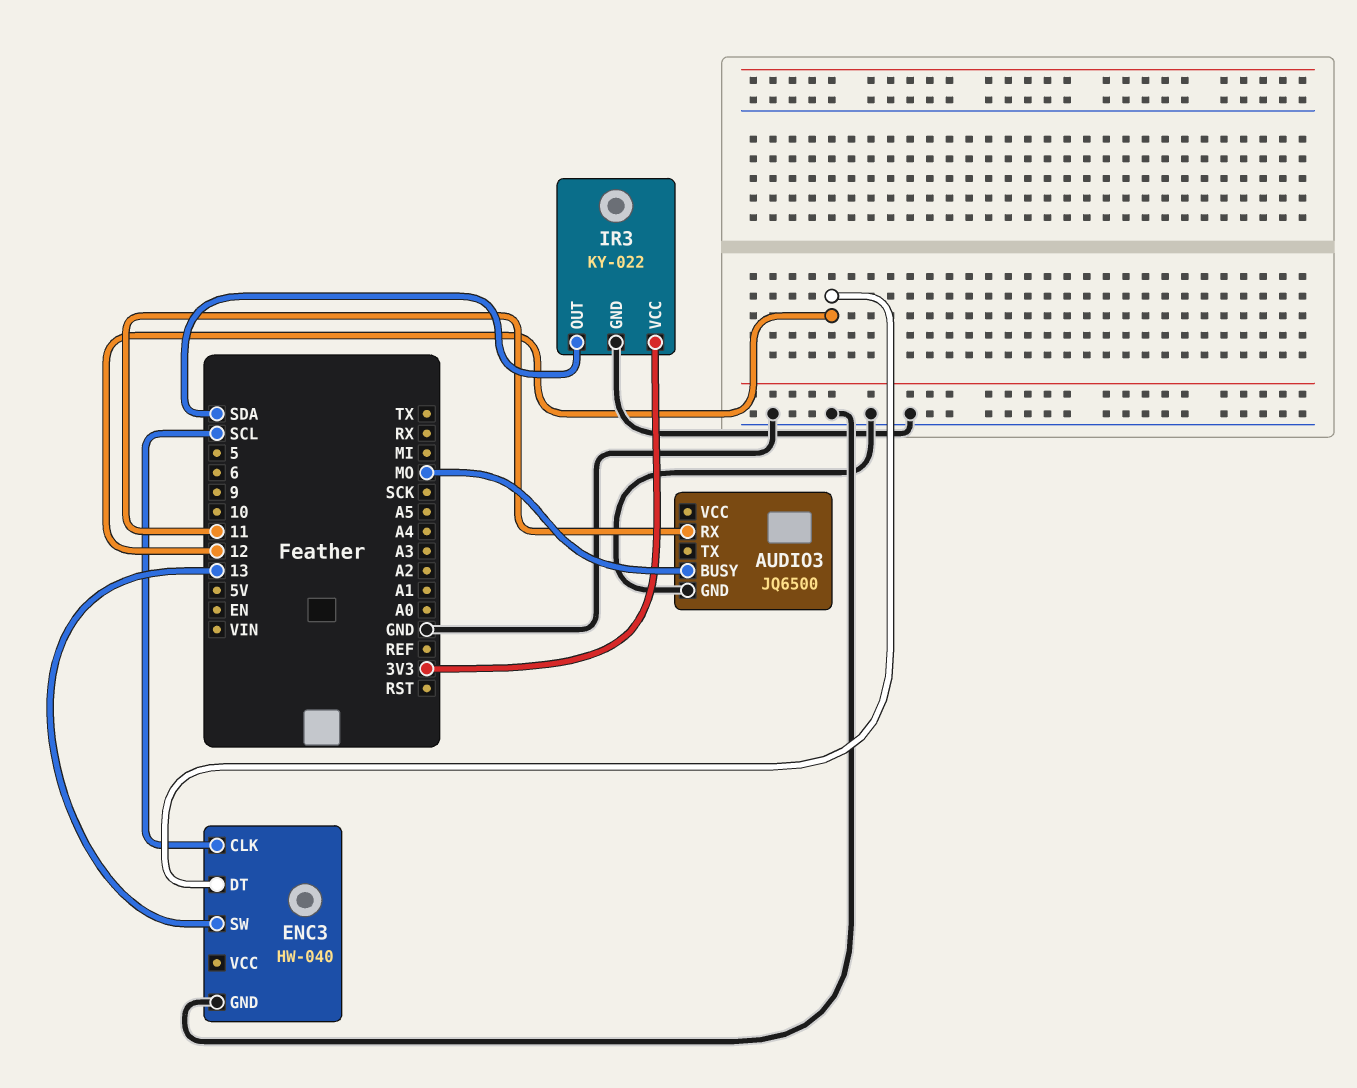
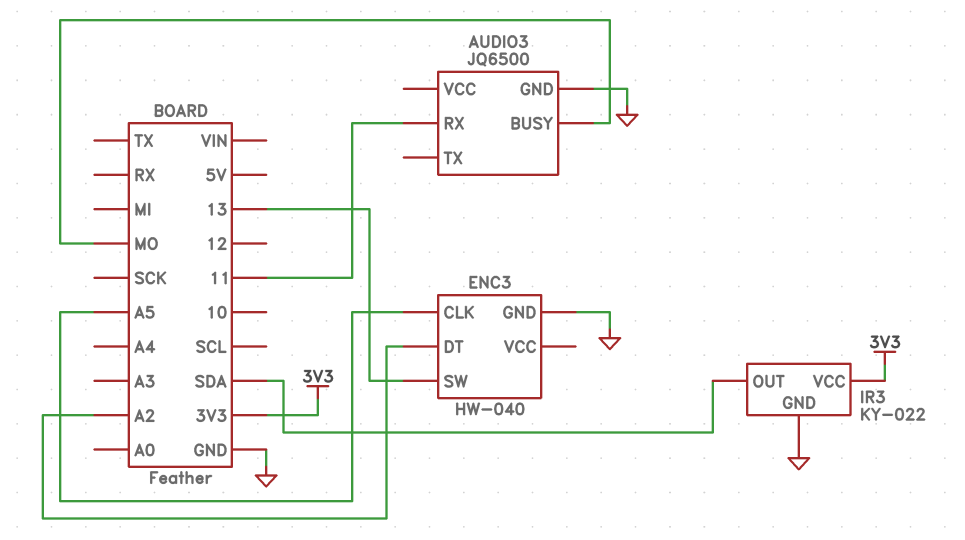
ENC3 pin CLK: SCL -> A5
ENC3 pin DT: 12 -> A2

